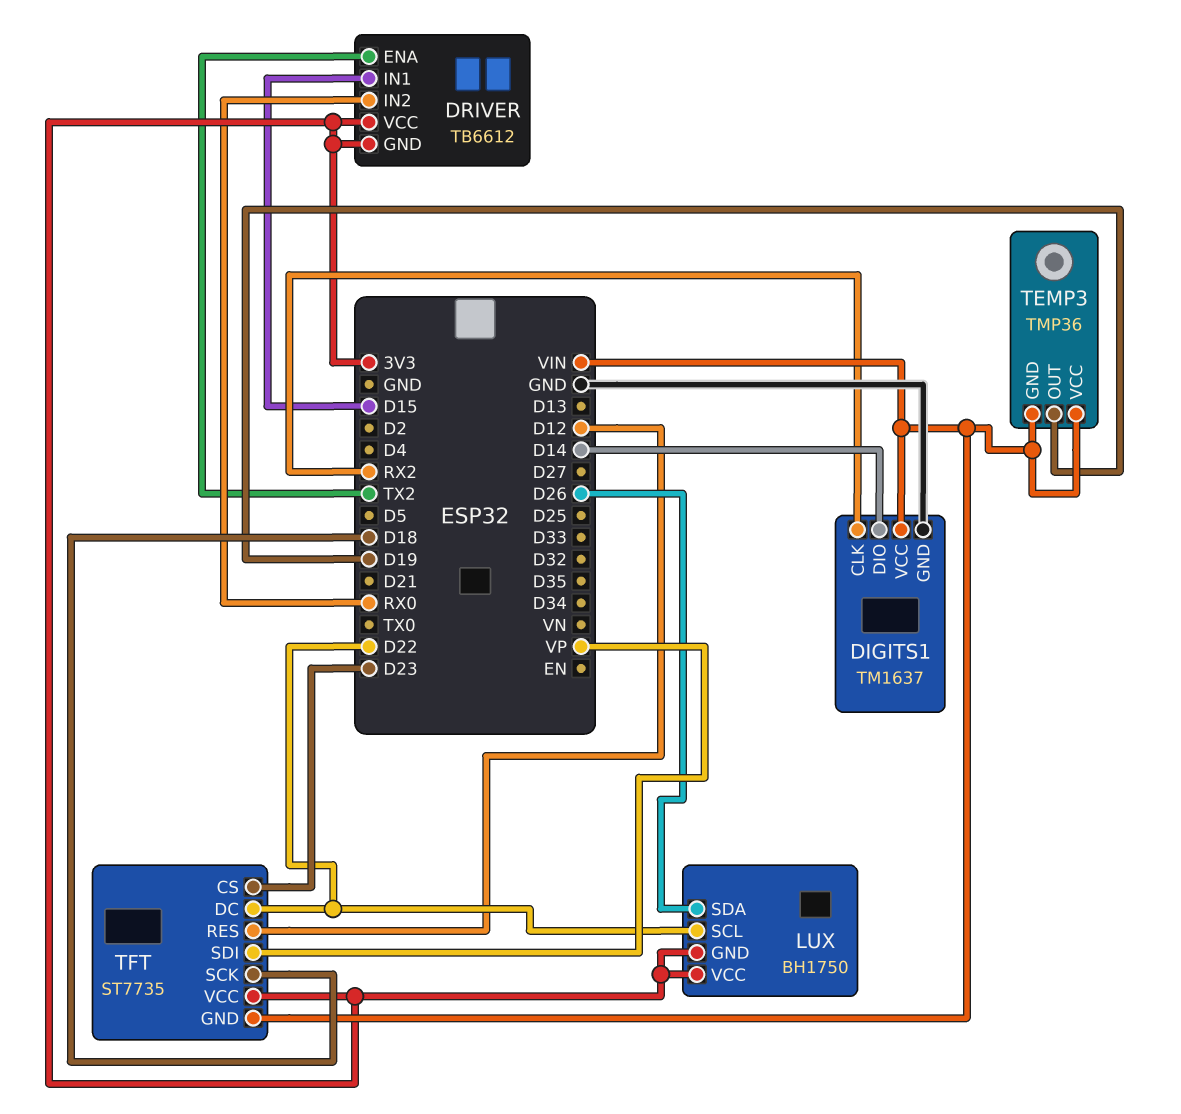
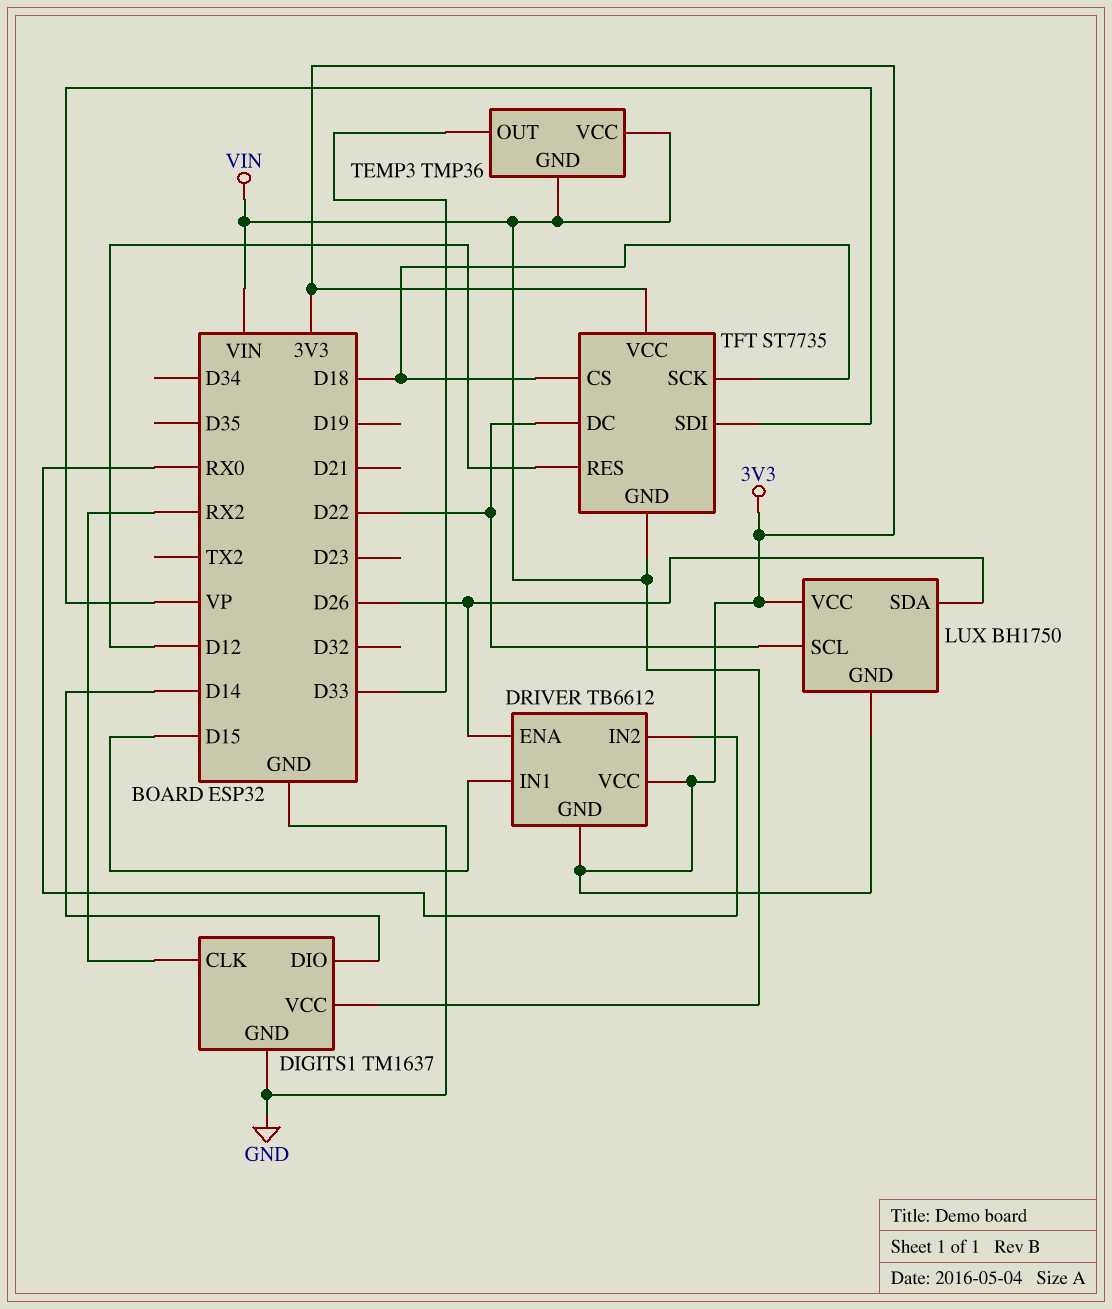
DRIVER pin ENA: TX2 -> D26
TEMP3 pin OUT: D19 -> D33
TFT pin CS: D23 -> D18

